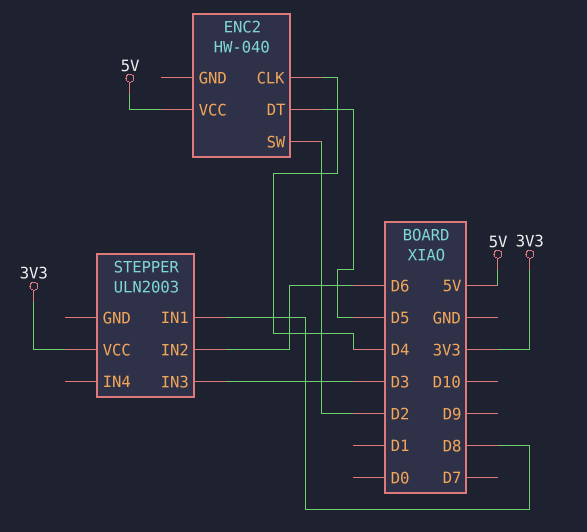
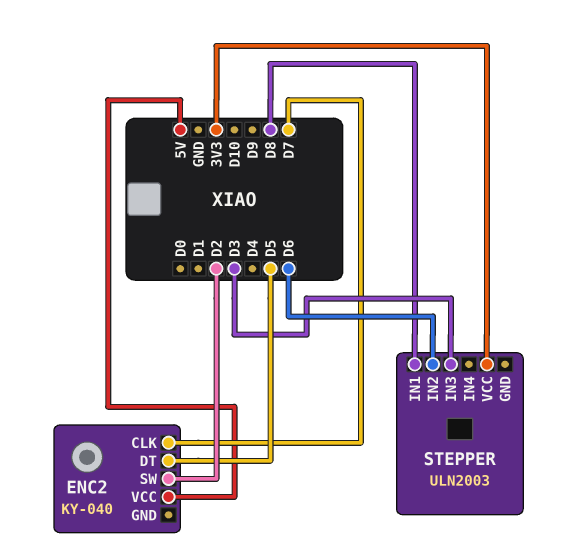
ENC2: HW-040 -> KY-040
ENC2 pin CLK: D4 -> D7

